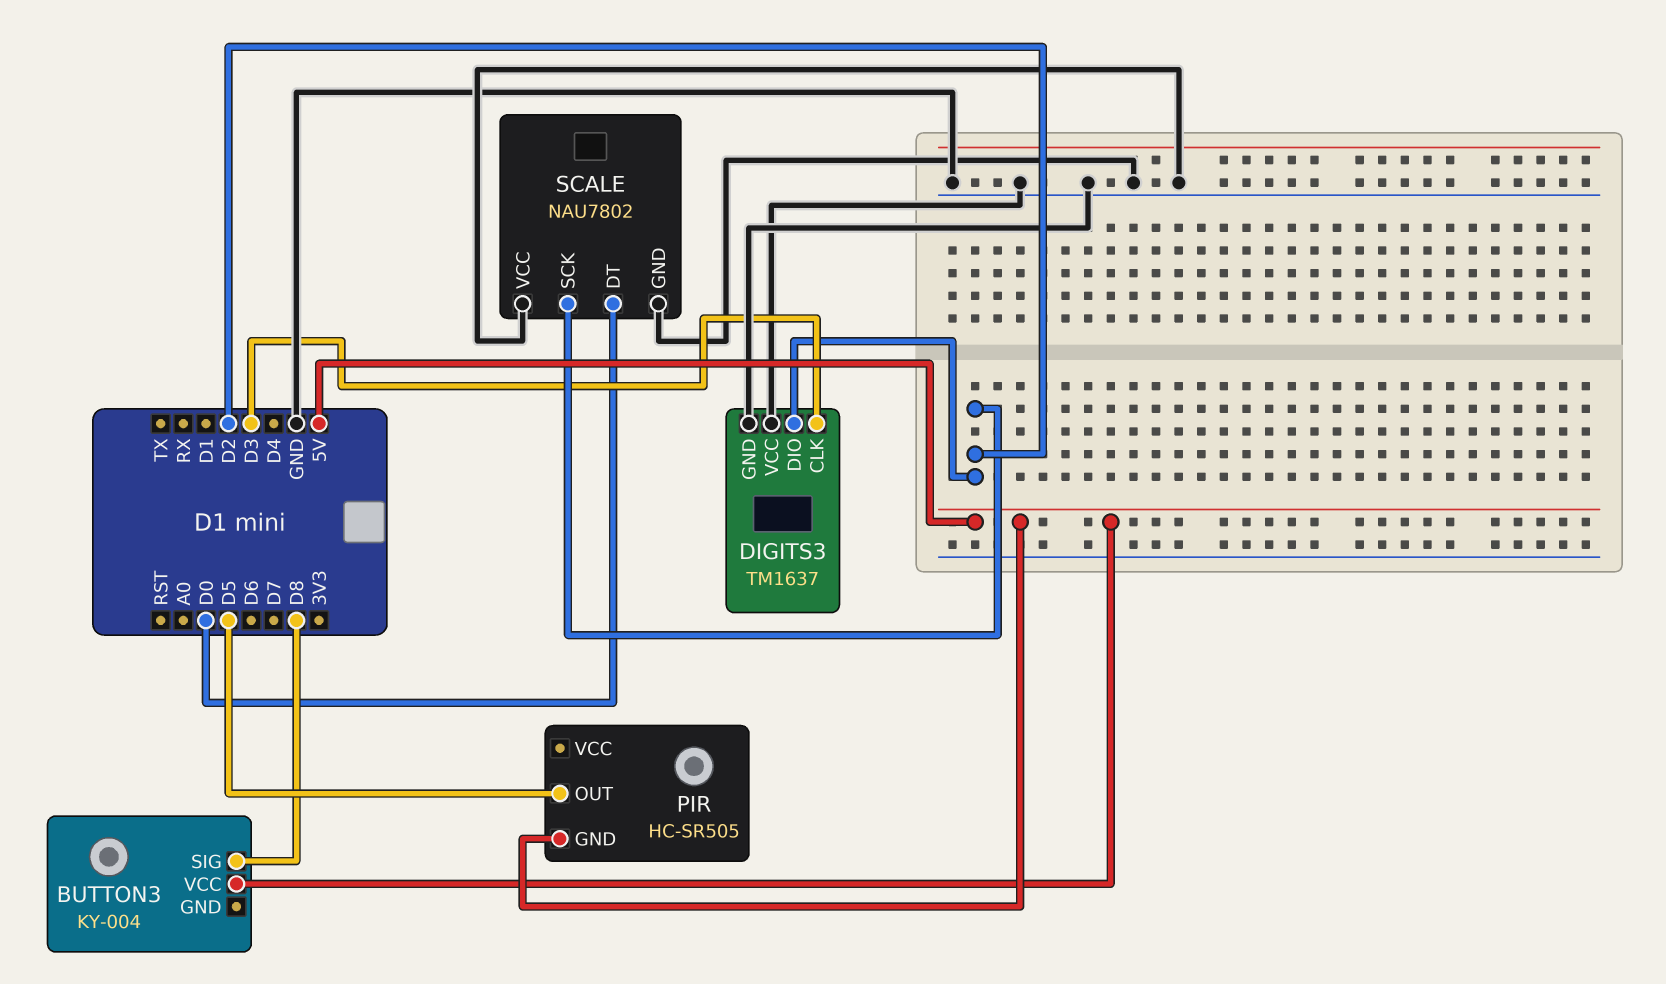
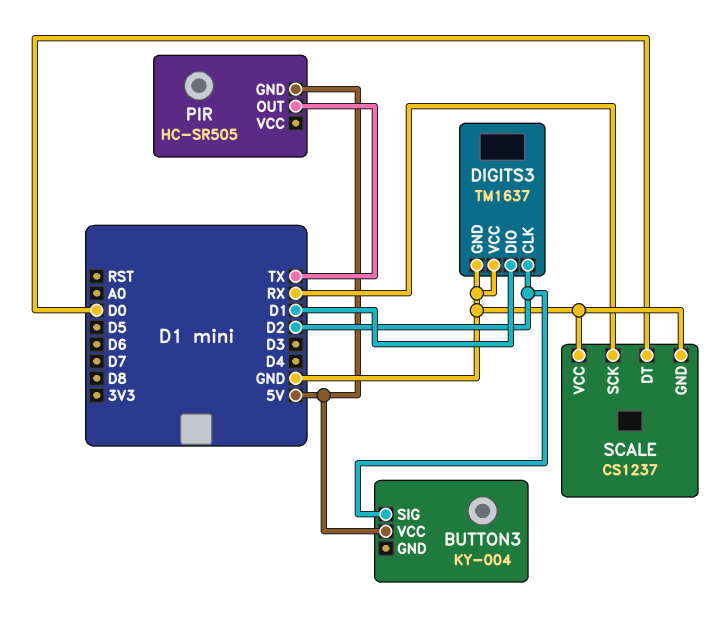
BUTTON3 pin SIG: D8 -> D2
DIGITS3 pin CLK: D3 -> D2
DIGITS3 pin DIO: D2 -> D1
PIR pin OUT: D5 -> TX
SCALE: NAU7802 -> CS1237
SCALE pin SCK: D2 -> RX

